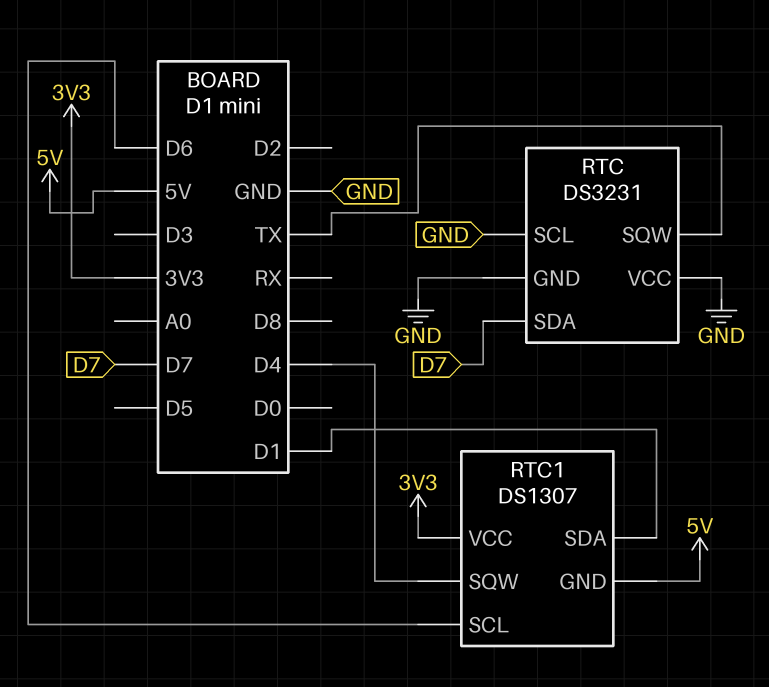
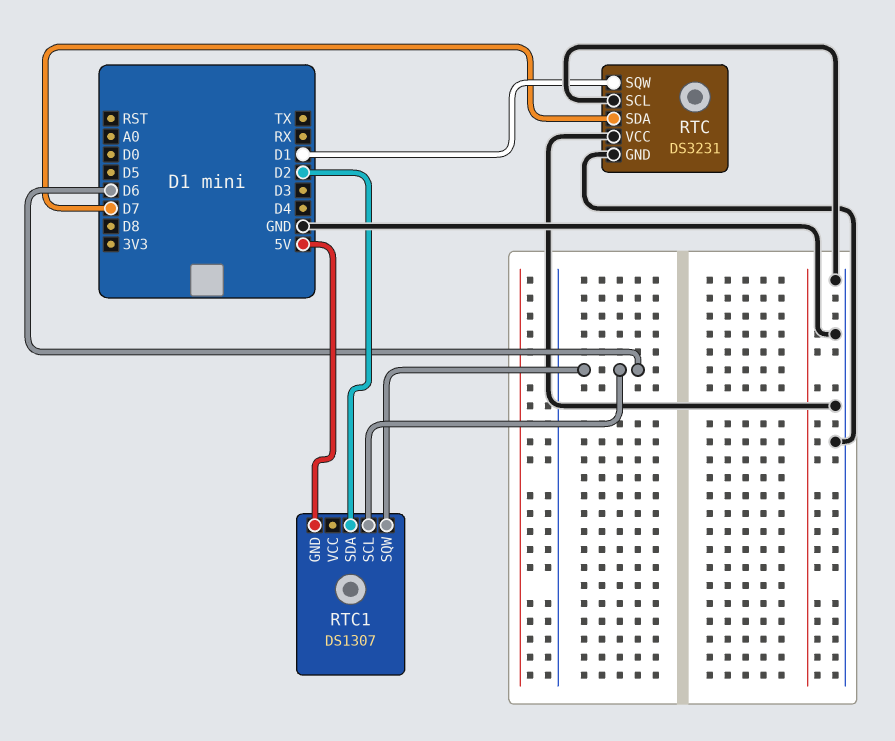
RTC pin SQW: TX -> D1
RTC1 pin SDA: D1 -> D2
RTC1 pin SQW: D4 -> D6
RTC1 pin VCC: 3V3 -> none

